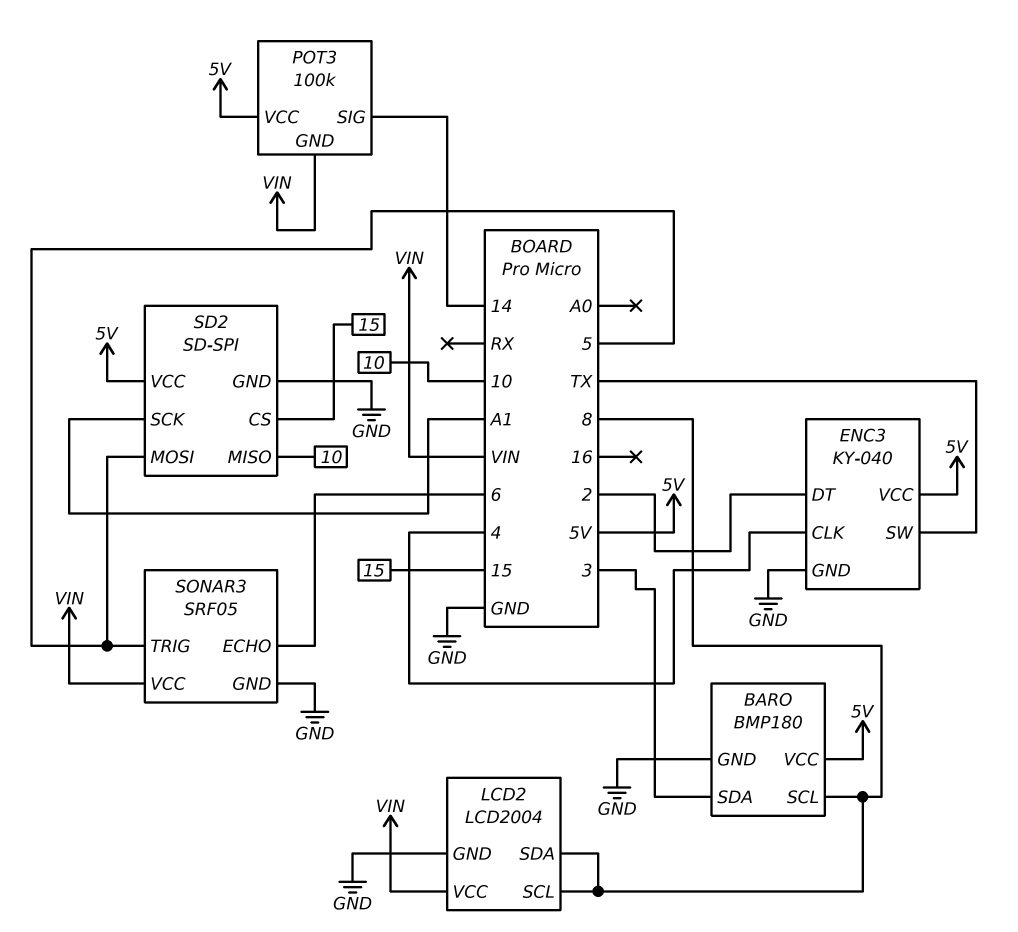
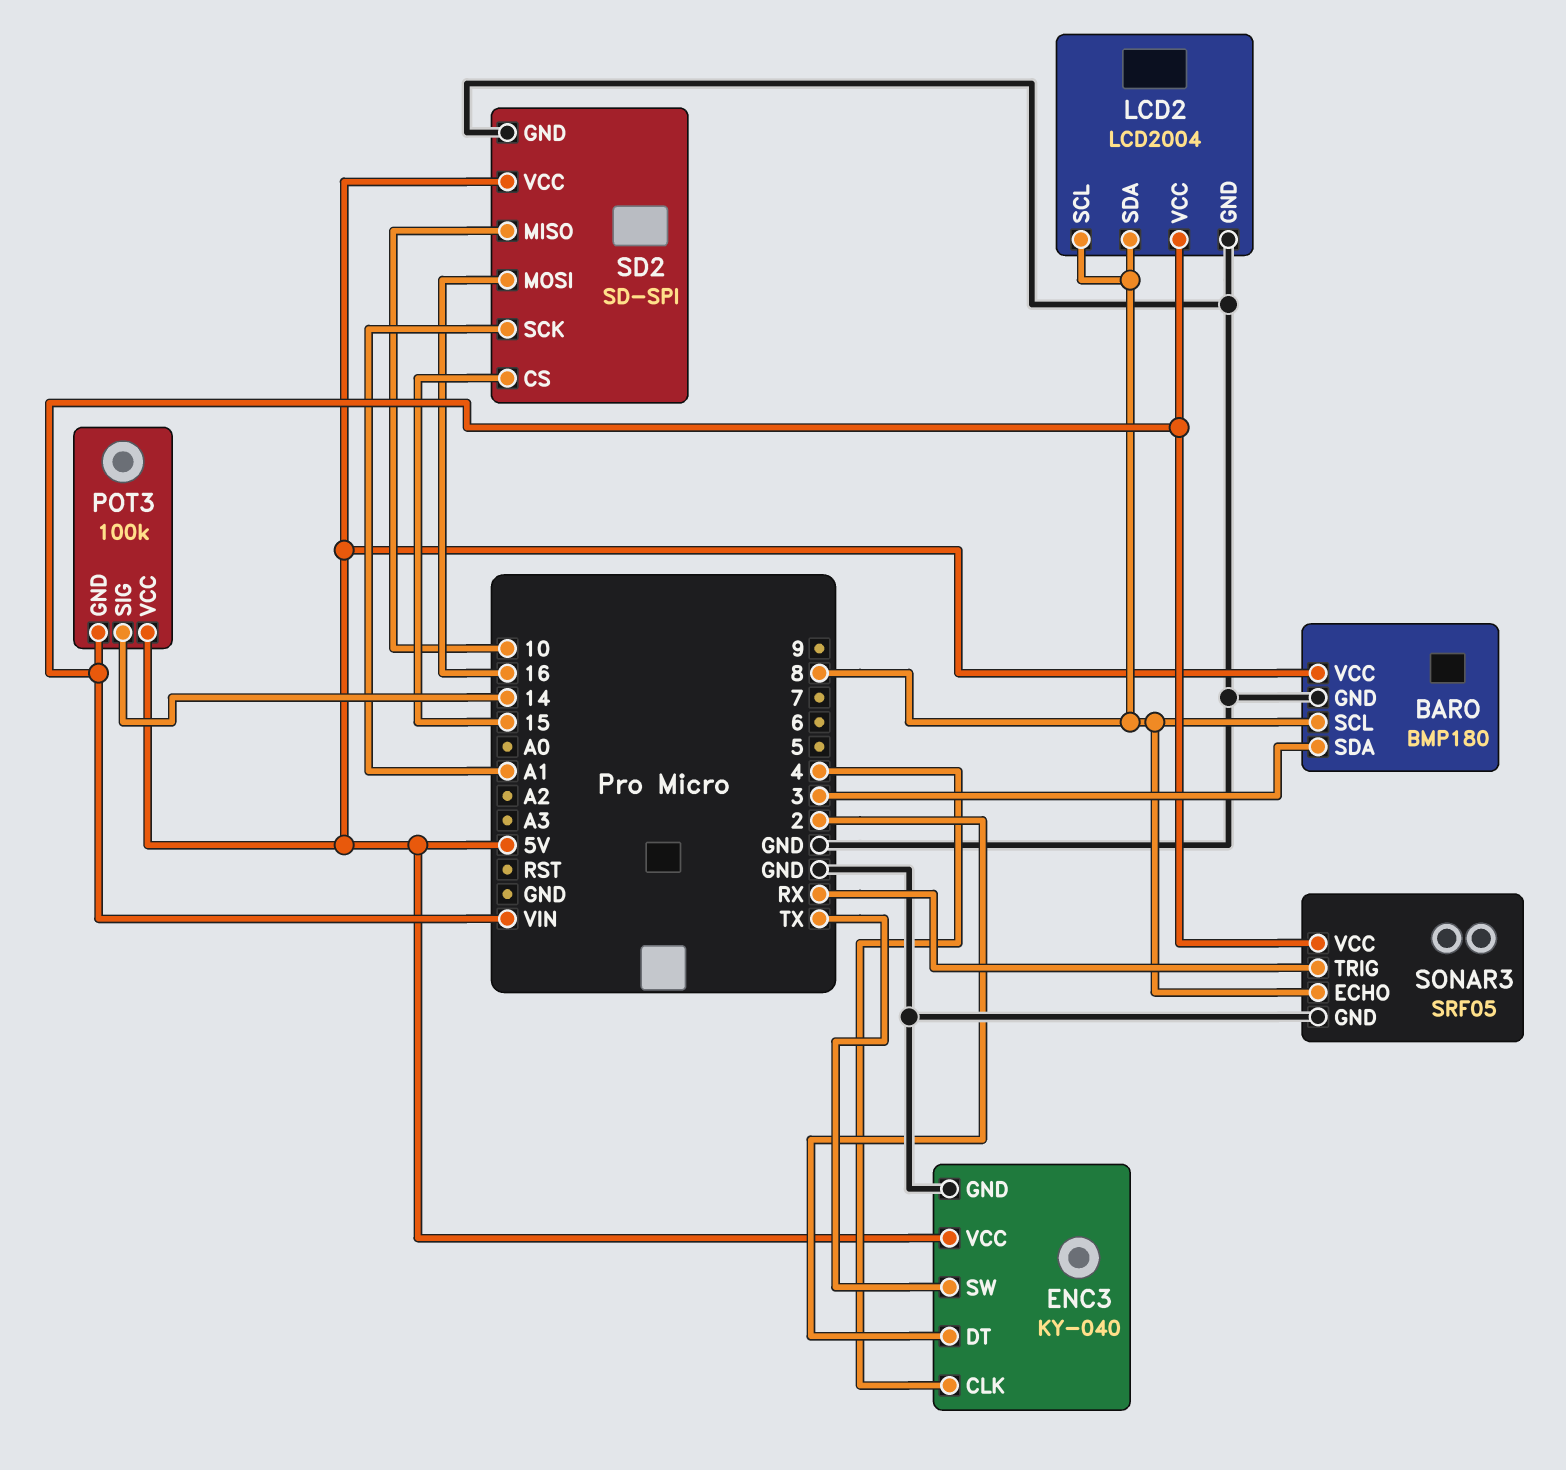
SD2 pin MOSI: 5 -> 16
SONAR3 pin ECHO: 6 -> 8
SONAR3 pin TRIG: 5 -> RX

